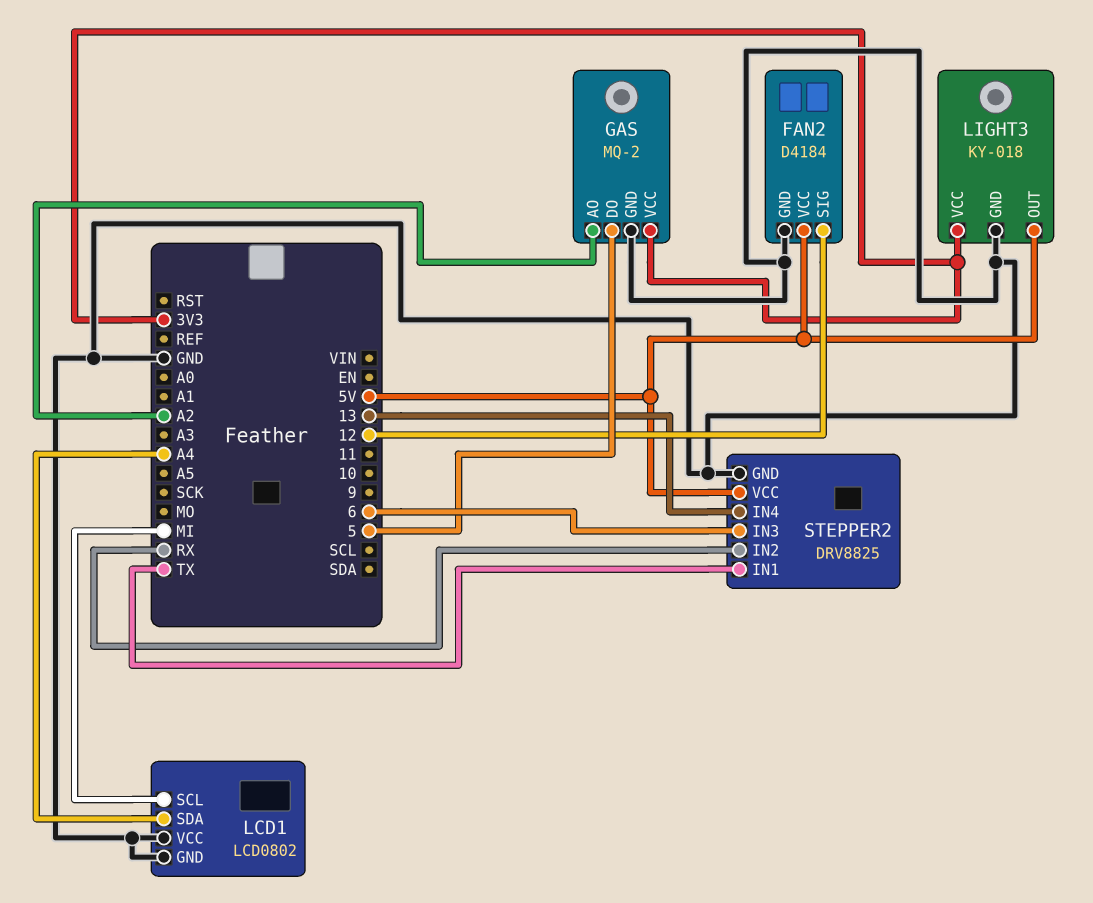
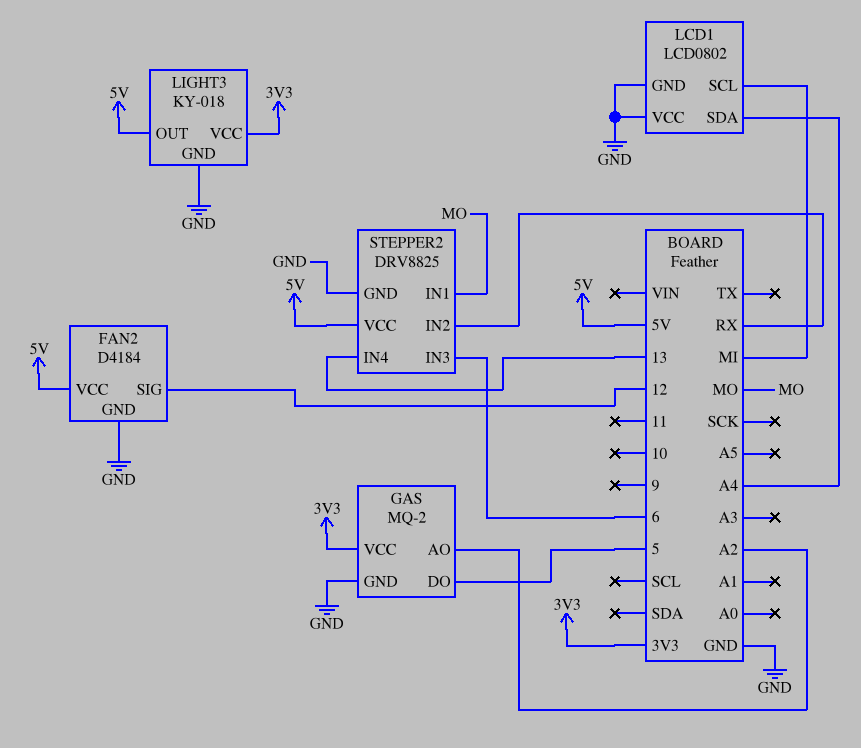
STEPPER2 pin IN1: TX -> MO

